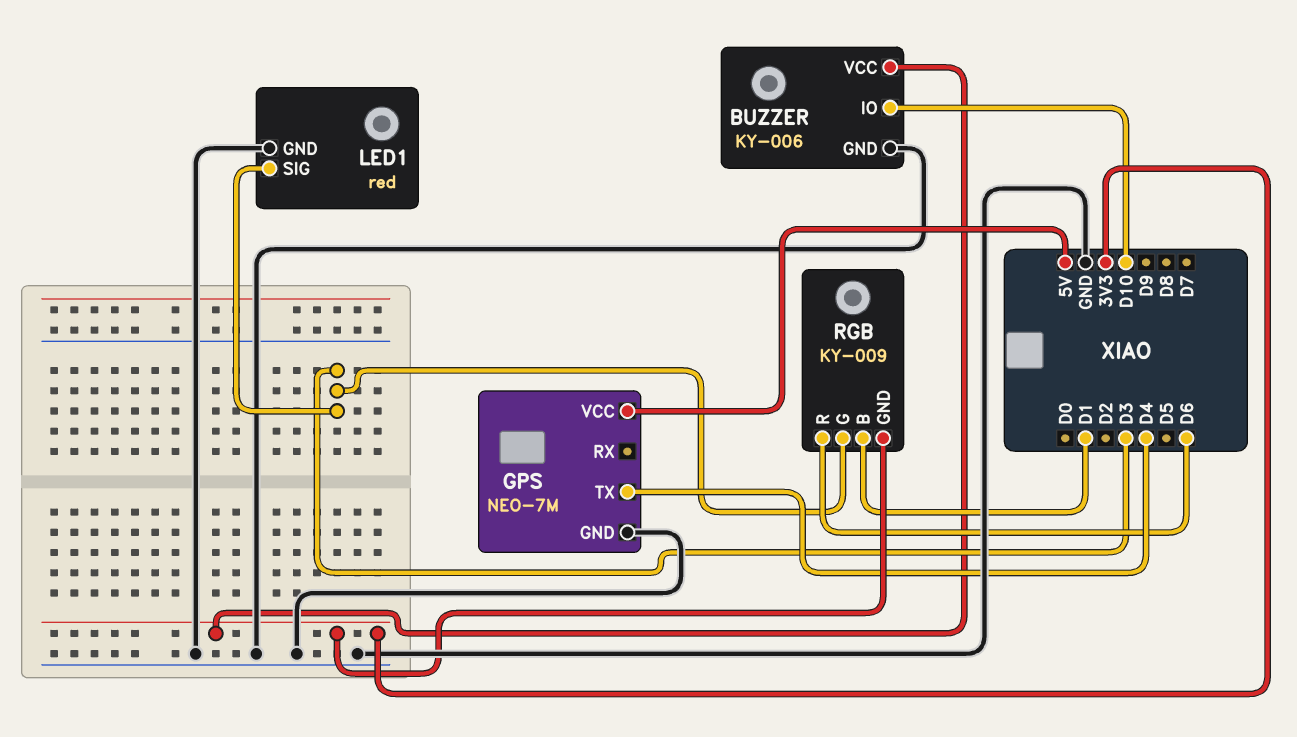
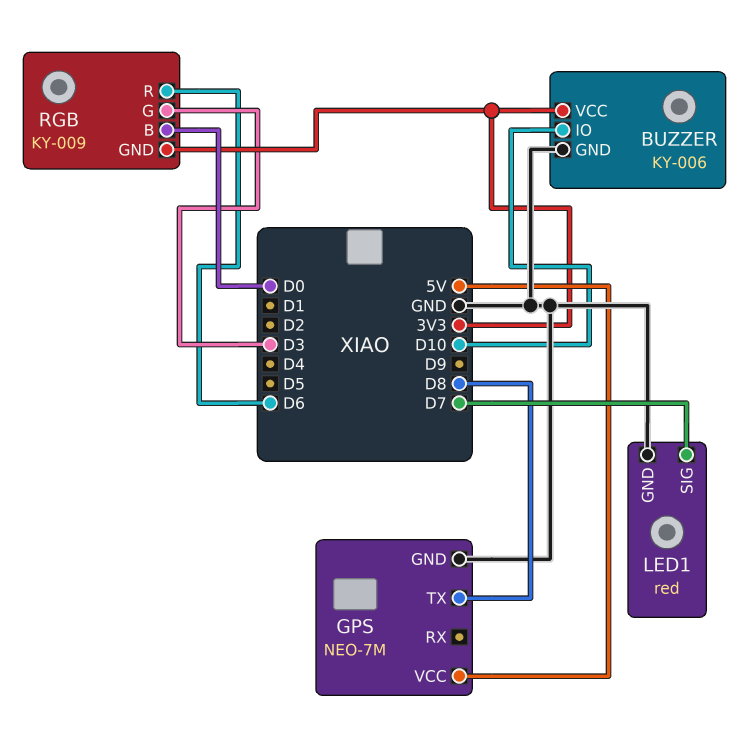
GPS pin TX: D4 -> D8
LED1 pin SIG: D3 -> D7
RGB pin B: D1 -> D0

